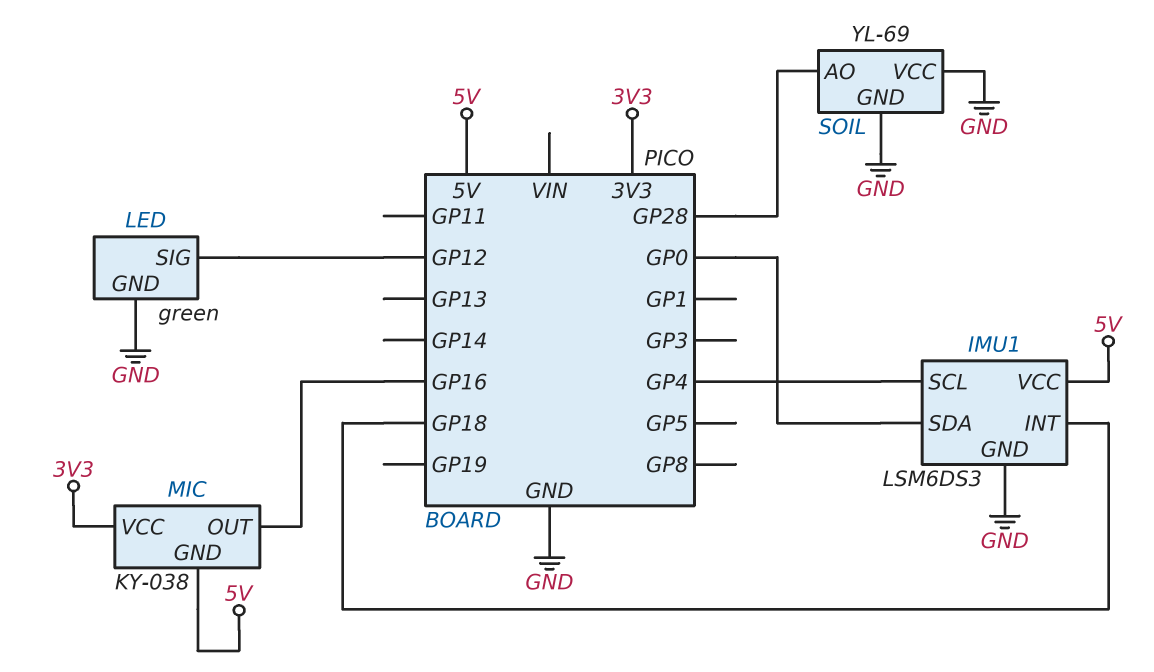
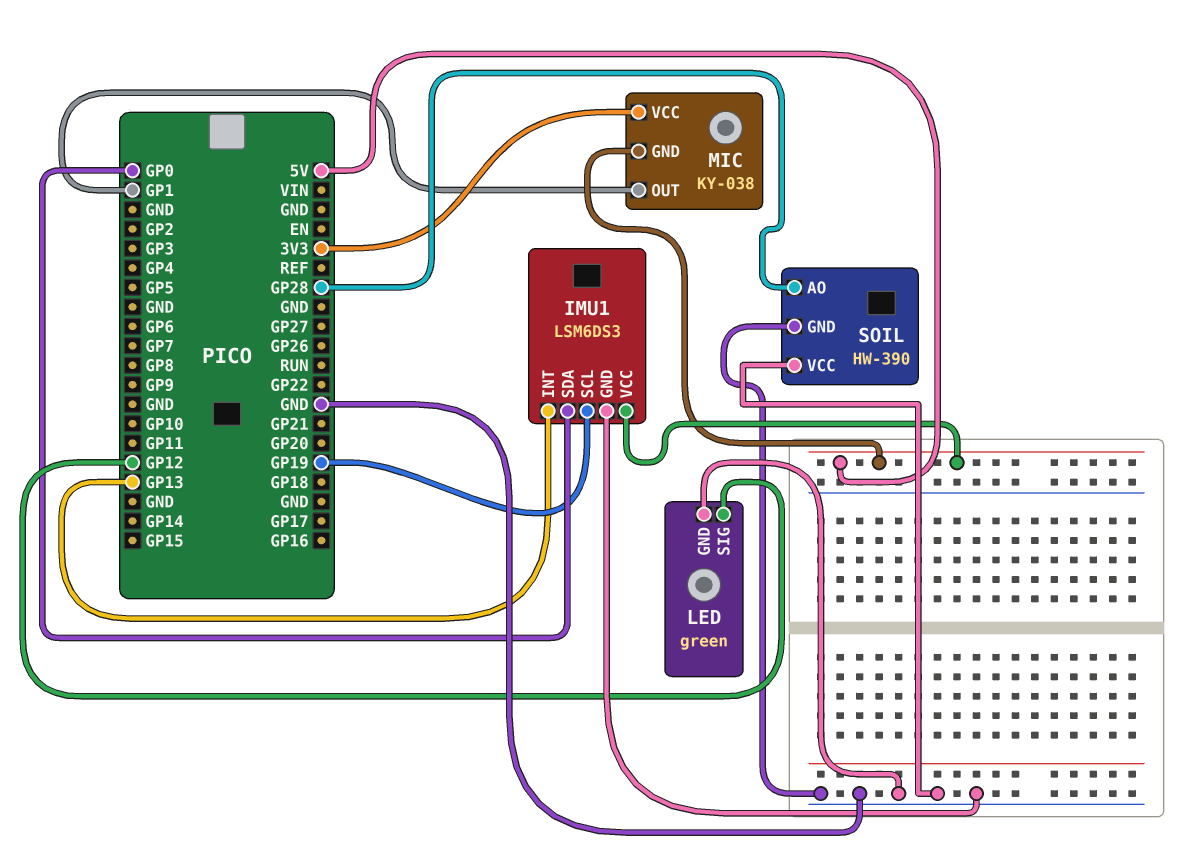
IMU1 pin INT: GP18 -> GP13
IMU1 pin SCL: GP4 -> GP19
MIC pin OUT: GP16 -> GP1
SOIL: YL-69 -> HW-390

